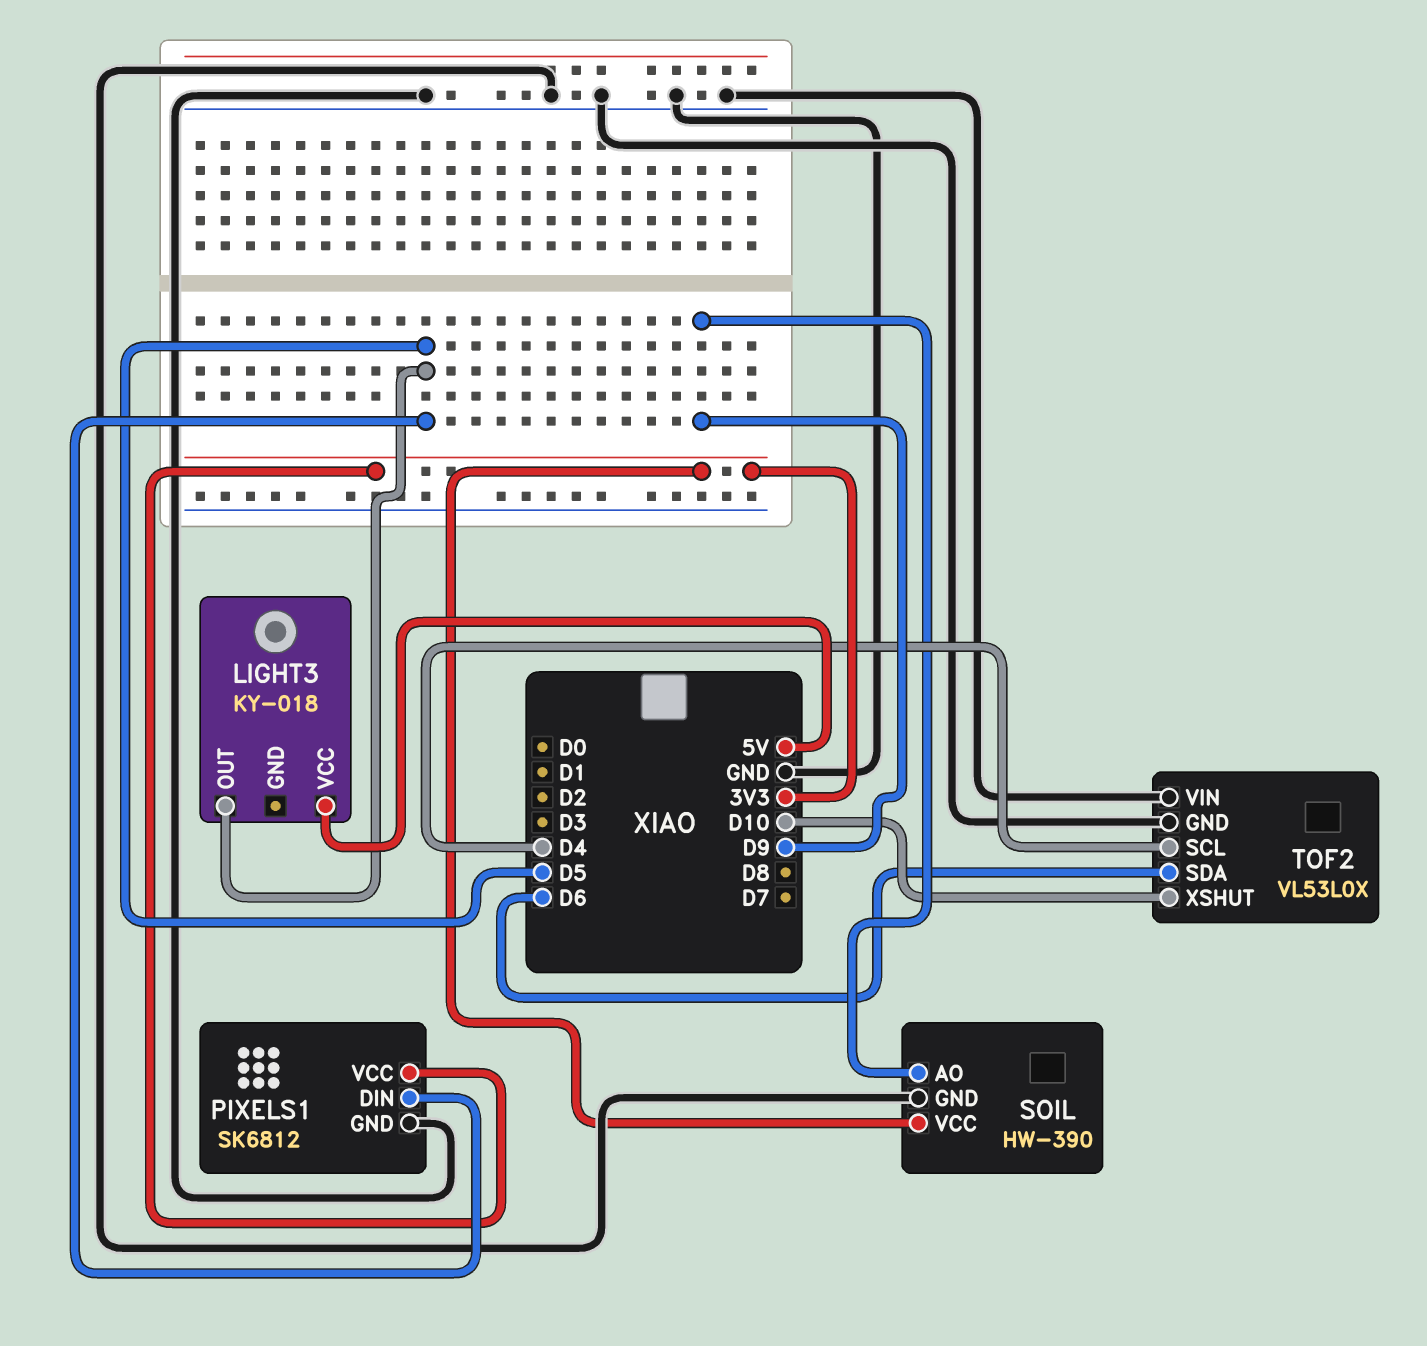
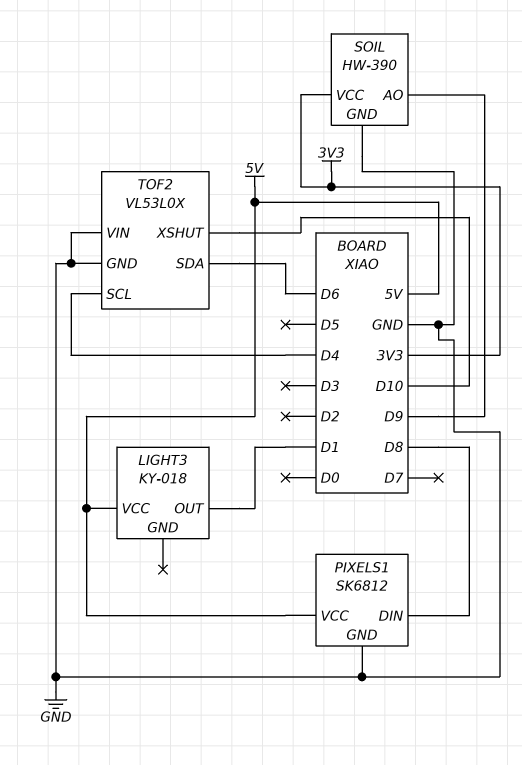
LIGHT3 pin OUT: D5 -> D1
PIXELS1 pin DIN: D5 -> D8
PIXELS1 pin VCC: 3V3 -> 5V

